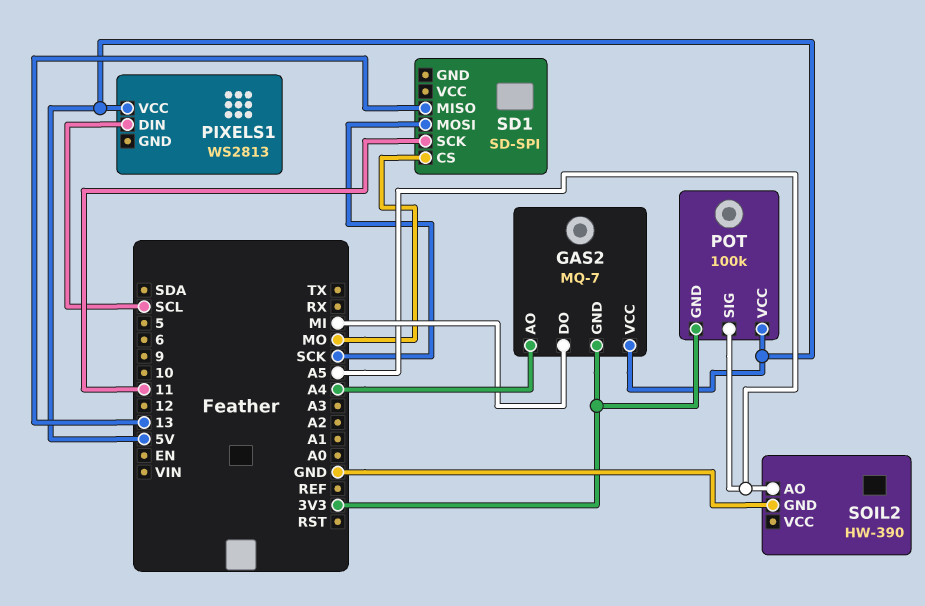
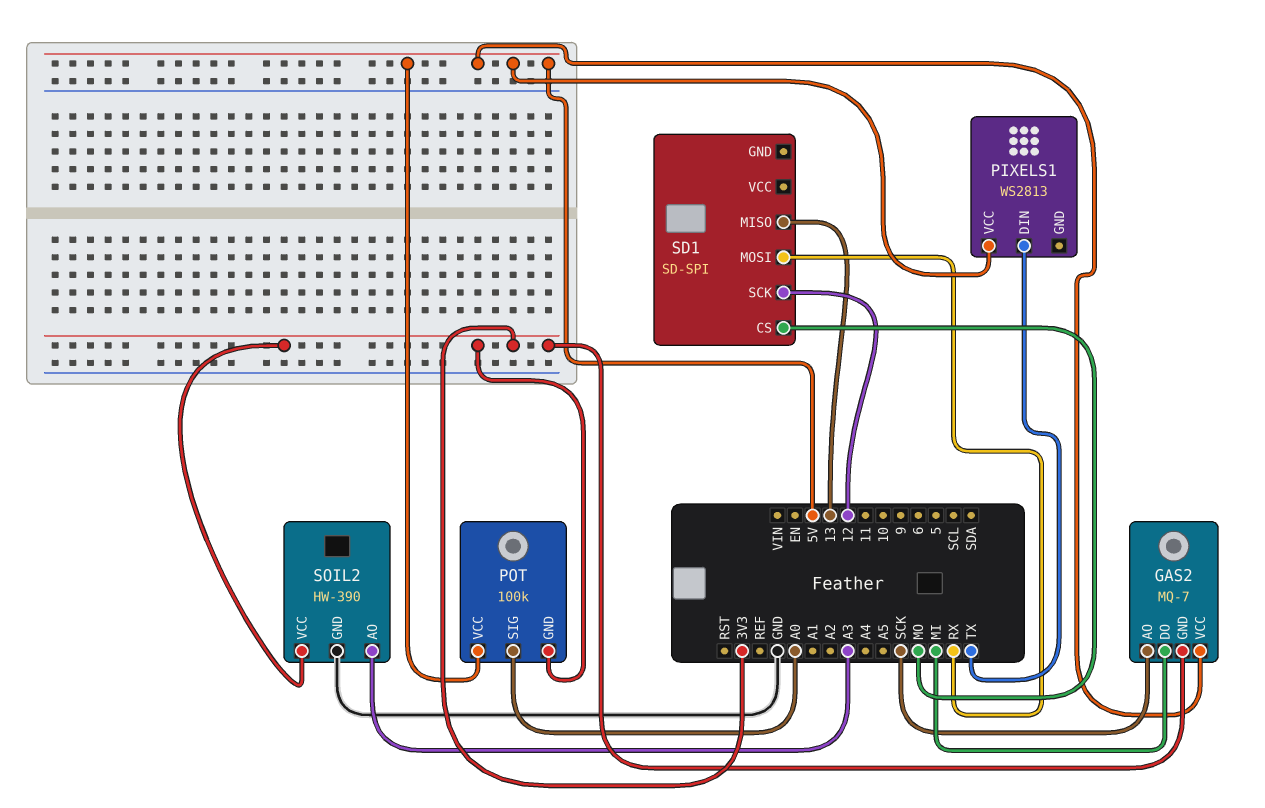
GAS2 pin AO: A4 -> SCK
PIXELS1 pin DIN: SCL -> TX
POT pin SIG: A5 -> A0
SD1 pin MOSI: SCK -> RX
SD1 pin SCK: 11 -> 12
SOIL2 pin AO: A5 -> A3
SOIL2 pin VCC: none -> 3V3

